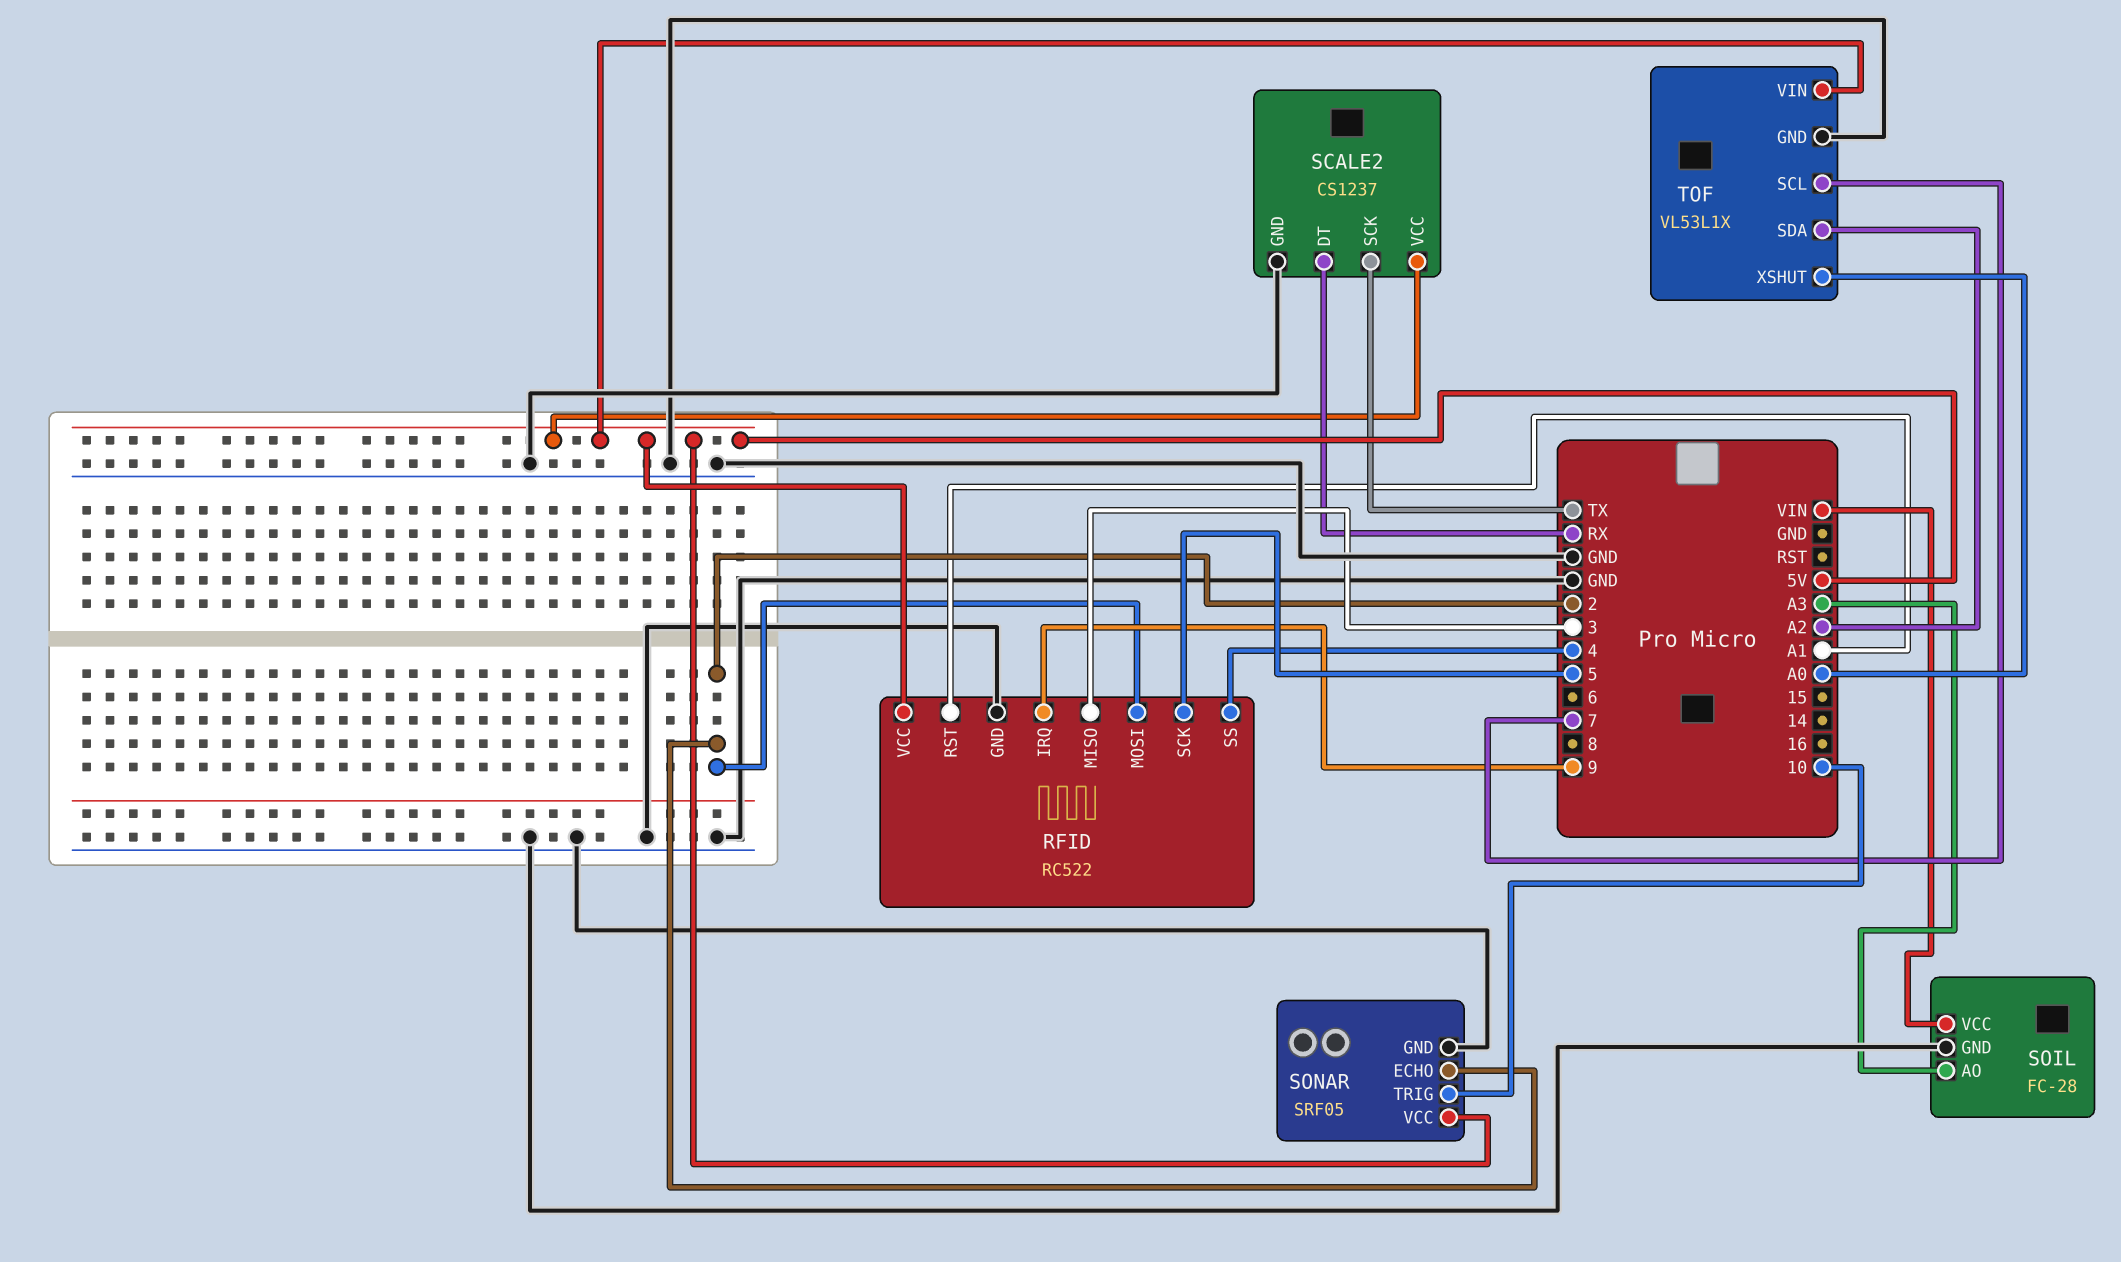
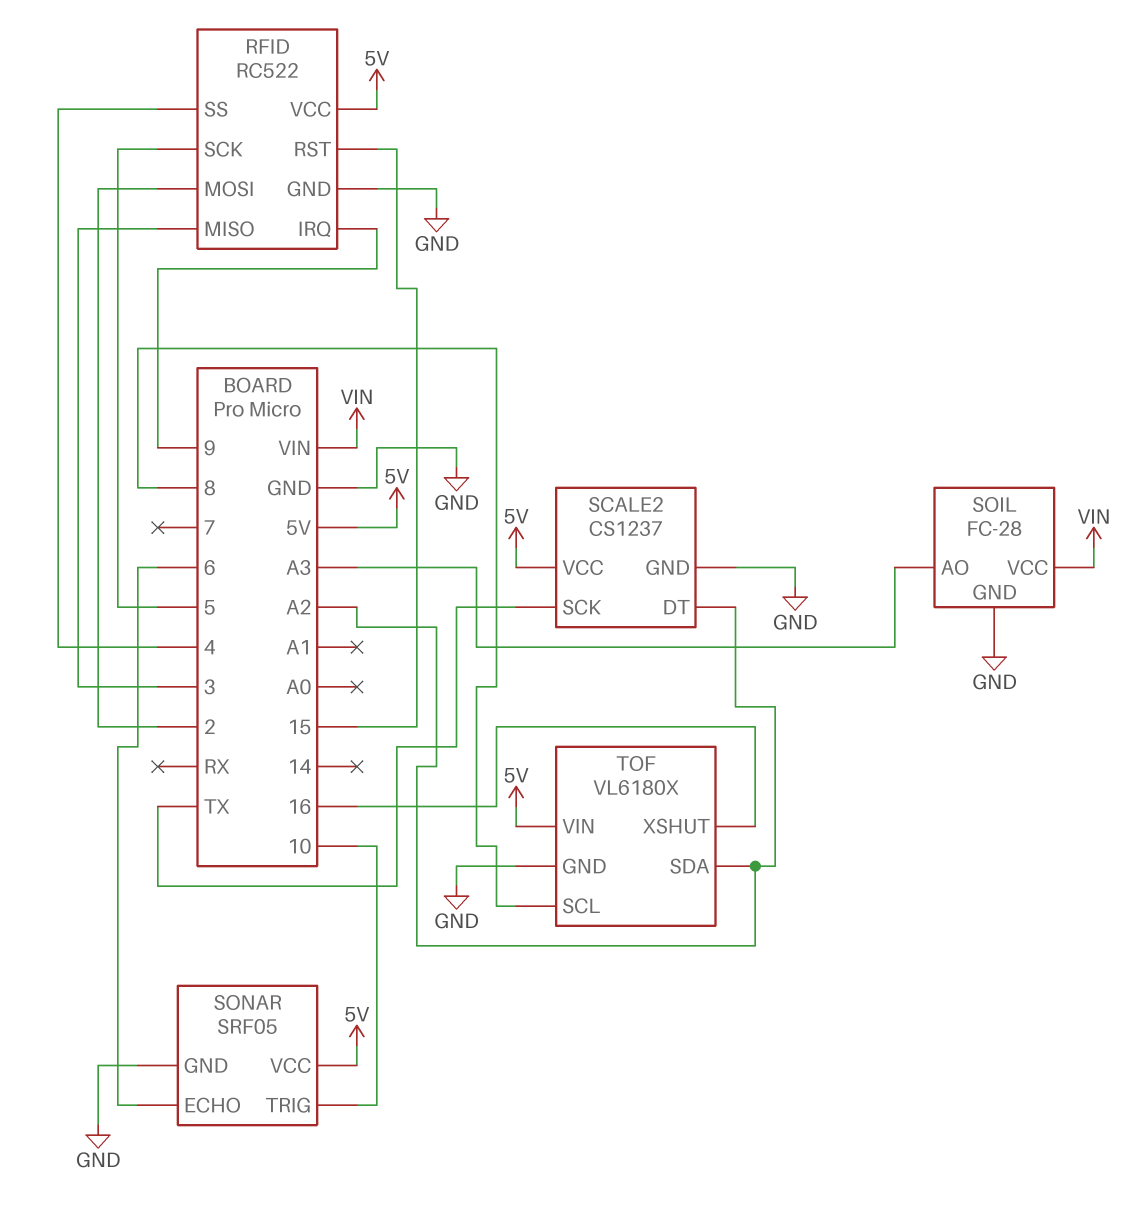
RFID pin RST: A1 -> 15
SCALE2 pin DT: RX -> A2
SONAR pin ECHO: 2 -> 6
TOF: VL53L1X -> VL6180X
TOF pin SCL: 7 -> 8
TOF pin XSHUT: A0 -> 16

